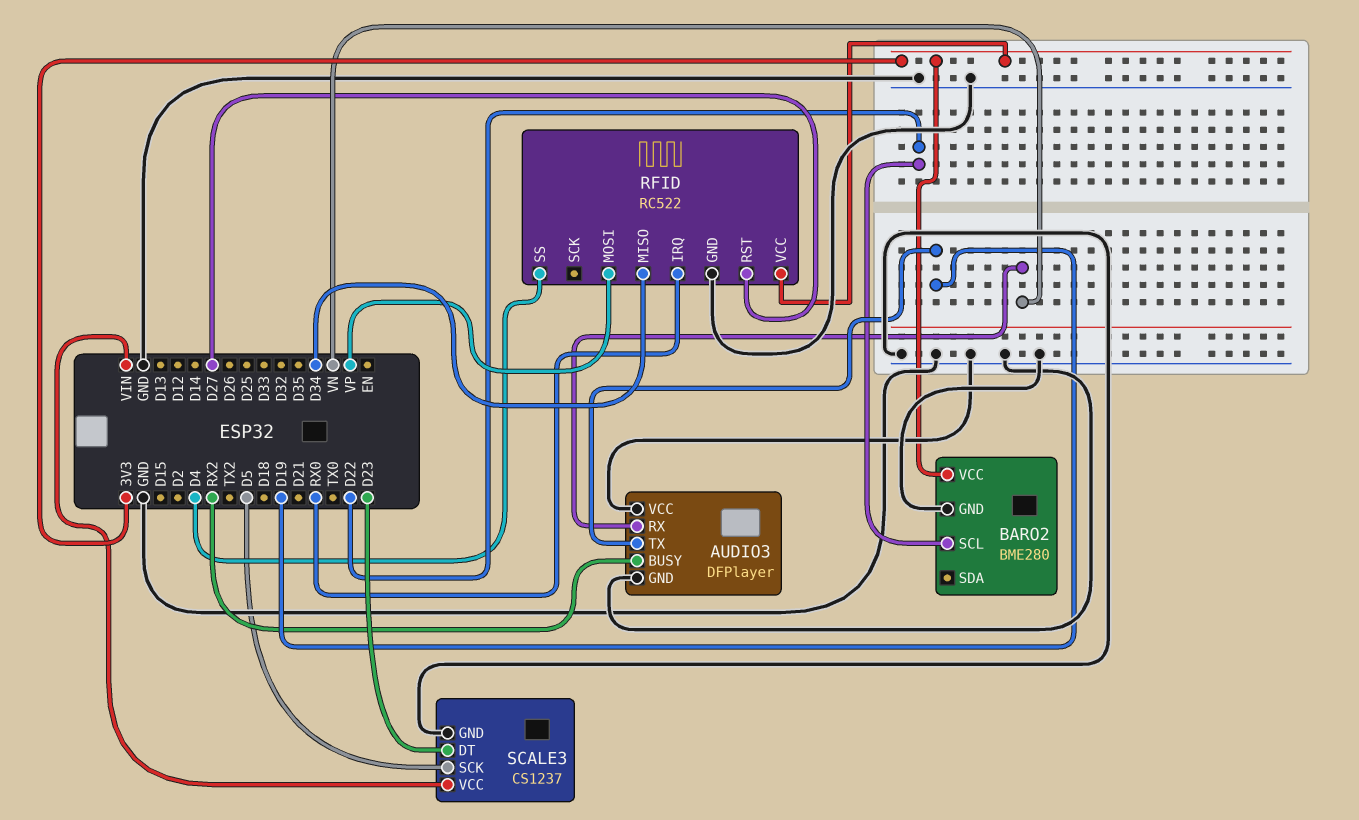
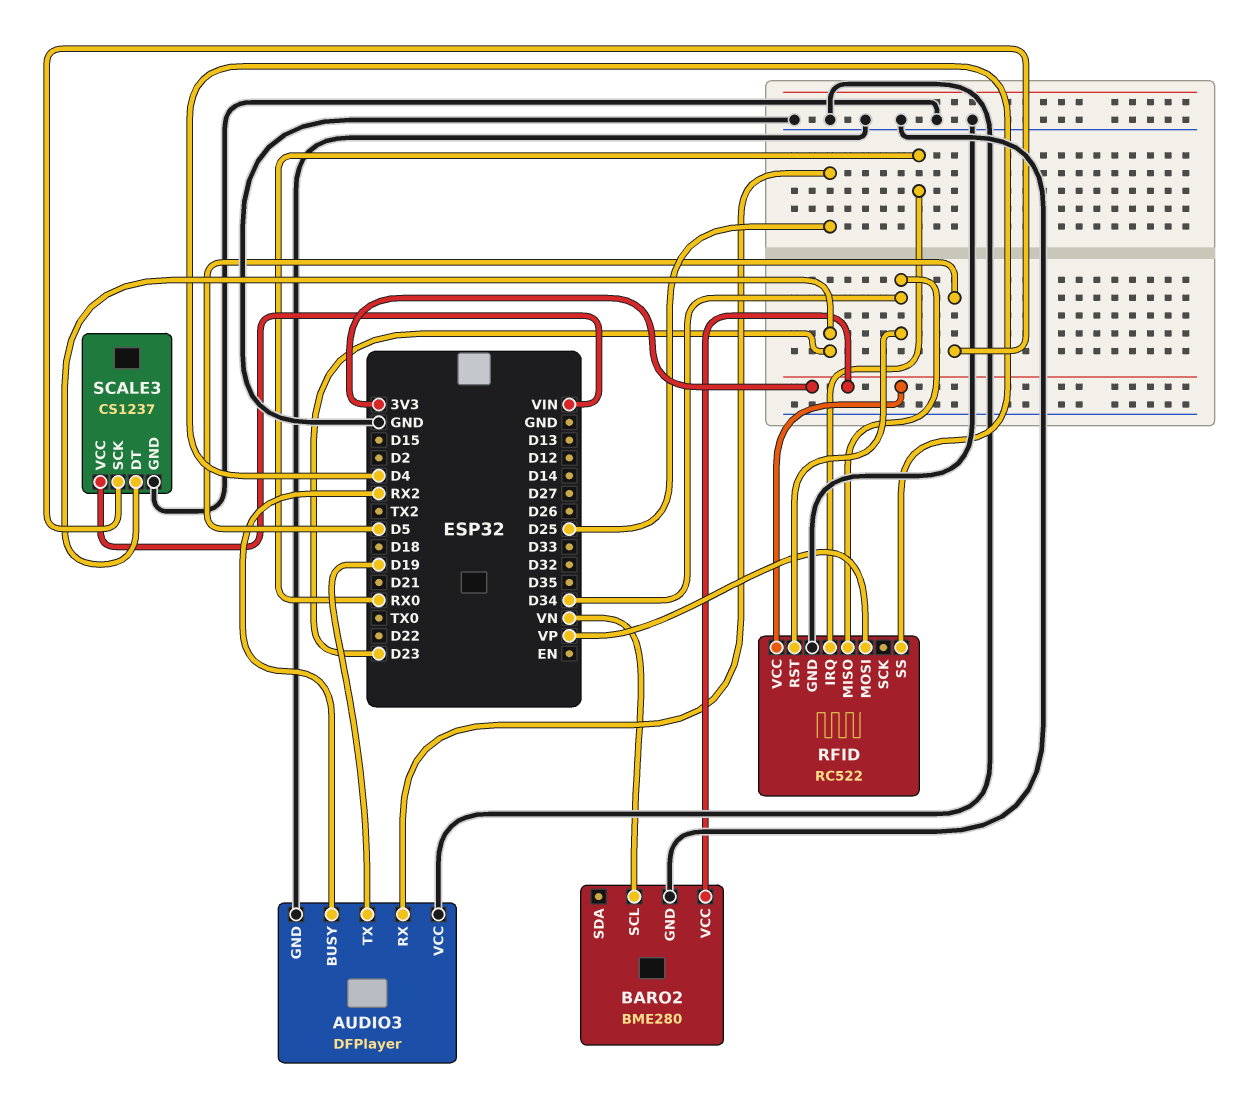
AUDIO3 pin RX: VN -> D25
BARO2 pin SCL: D22 -> VN
RFID pin RST: D27 -> D34

